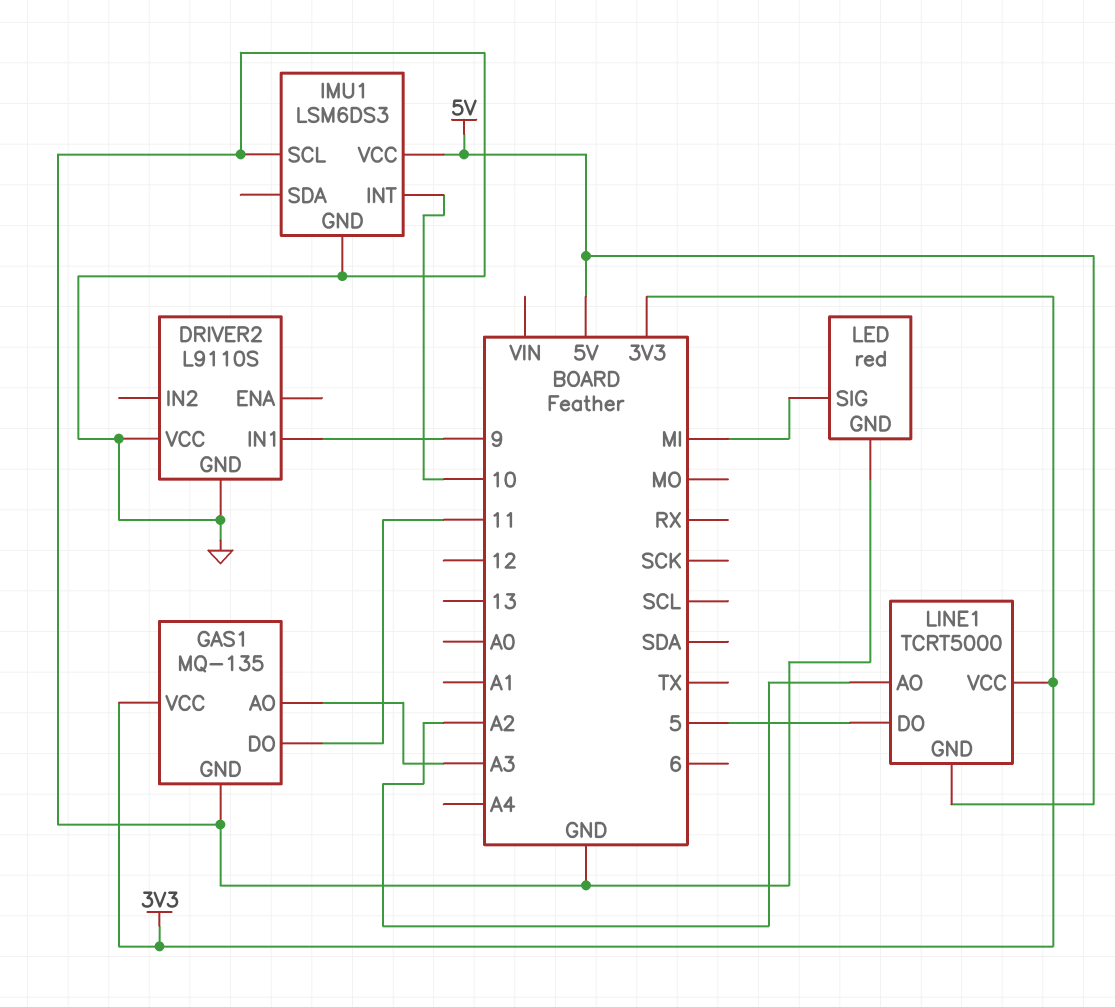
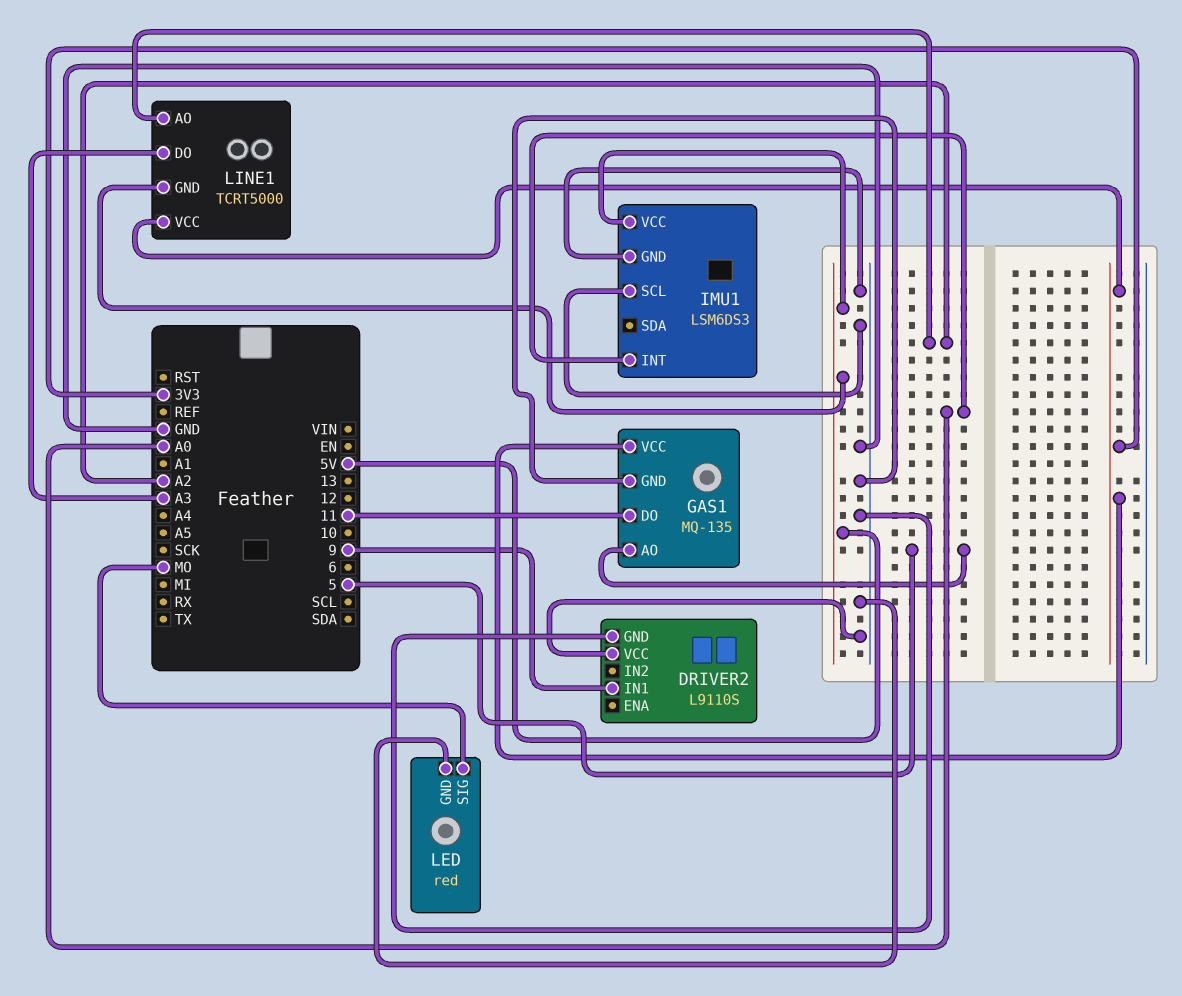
GAS1 pin AO: A3 -> 5
IMU1 pin INT: 10 -> A0
LED pin SIG: MI -> MO
LINE1 pin DO: 5 -> A3

